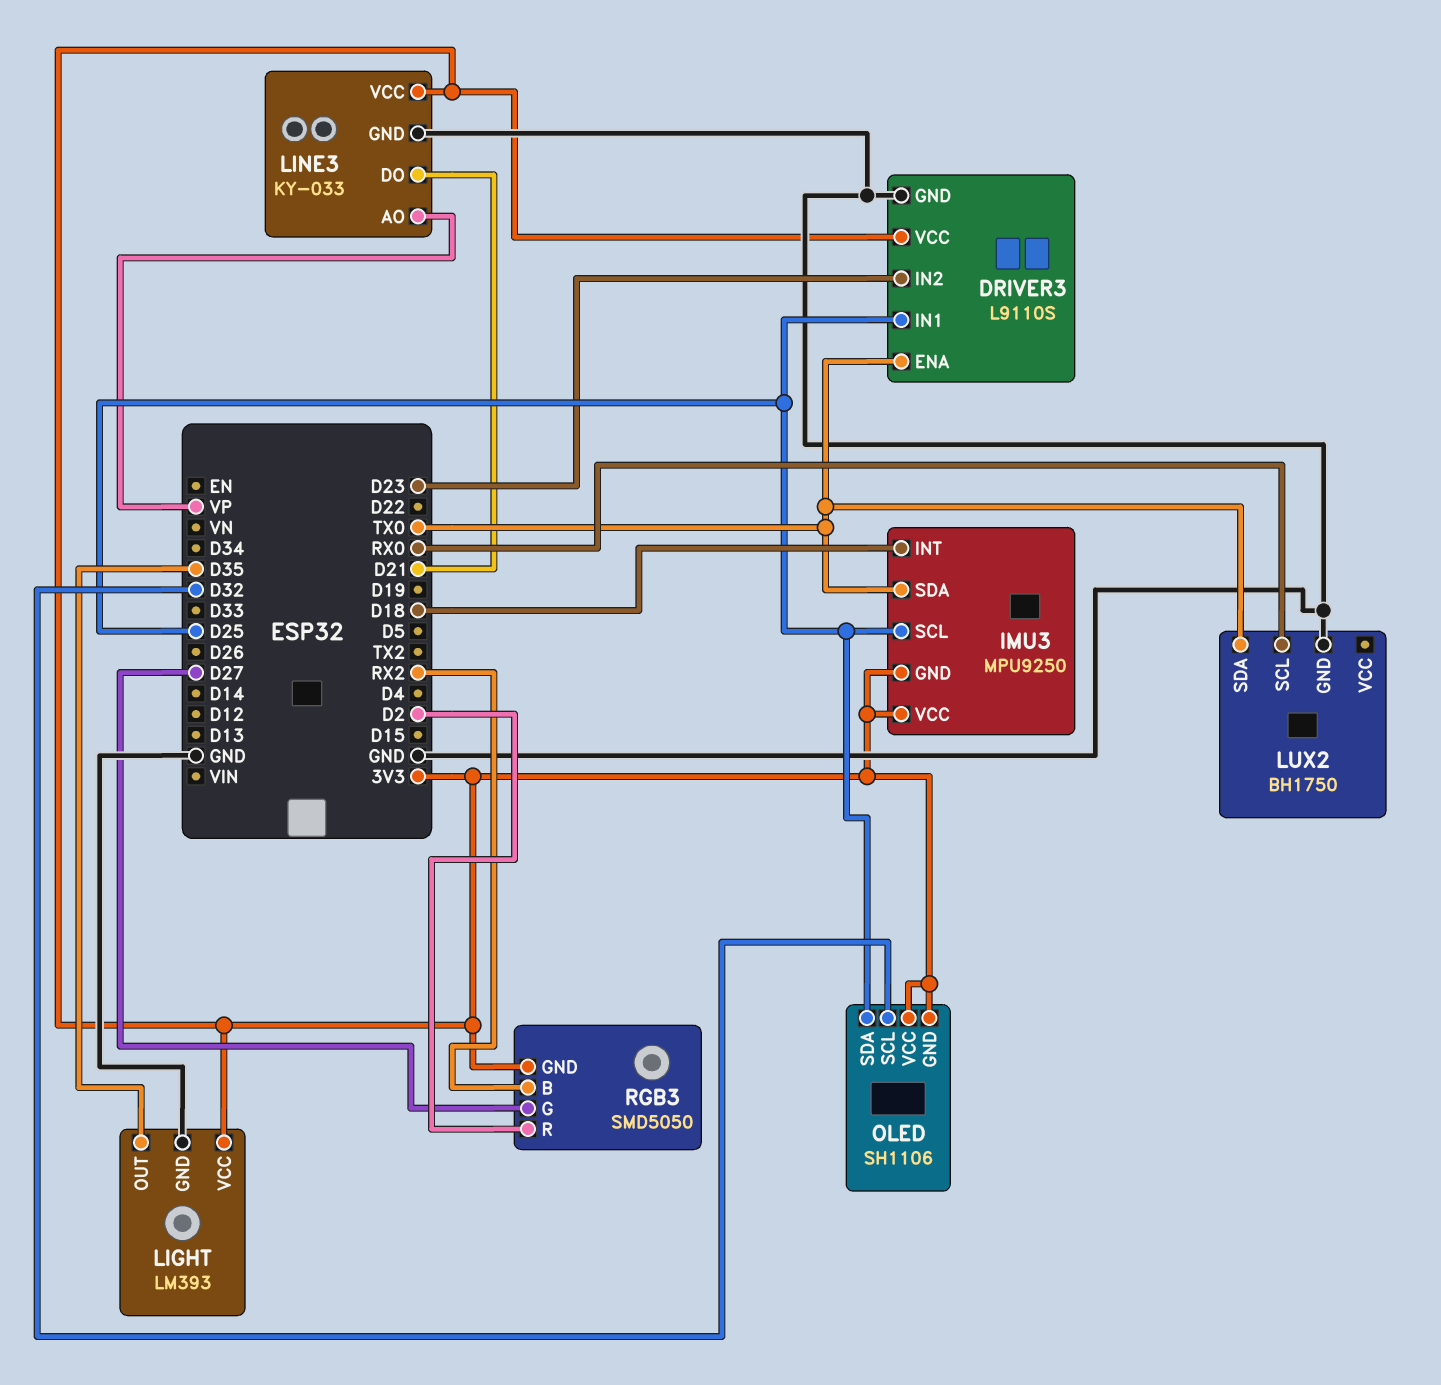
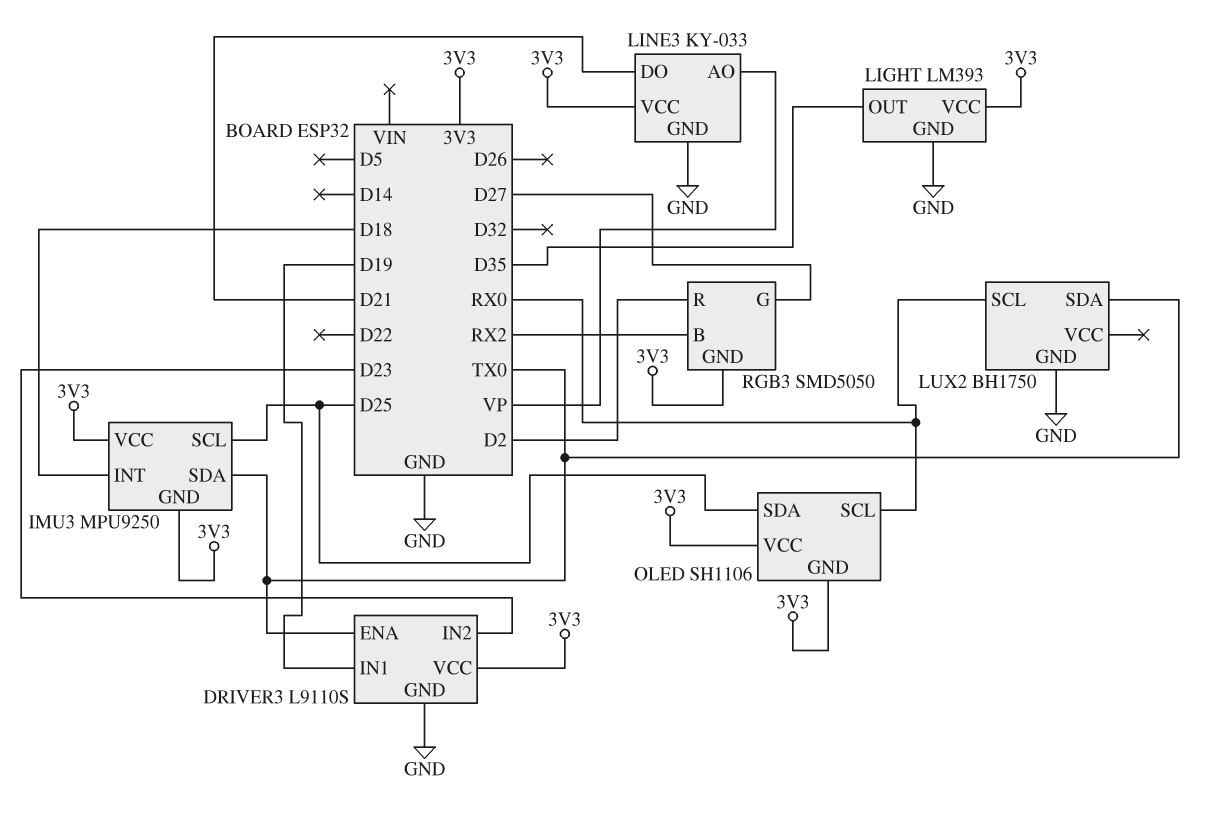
DRIVER3 pin IN1: D25 -> D19
OLED pin SCL: D32 -> RX0

